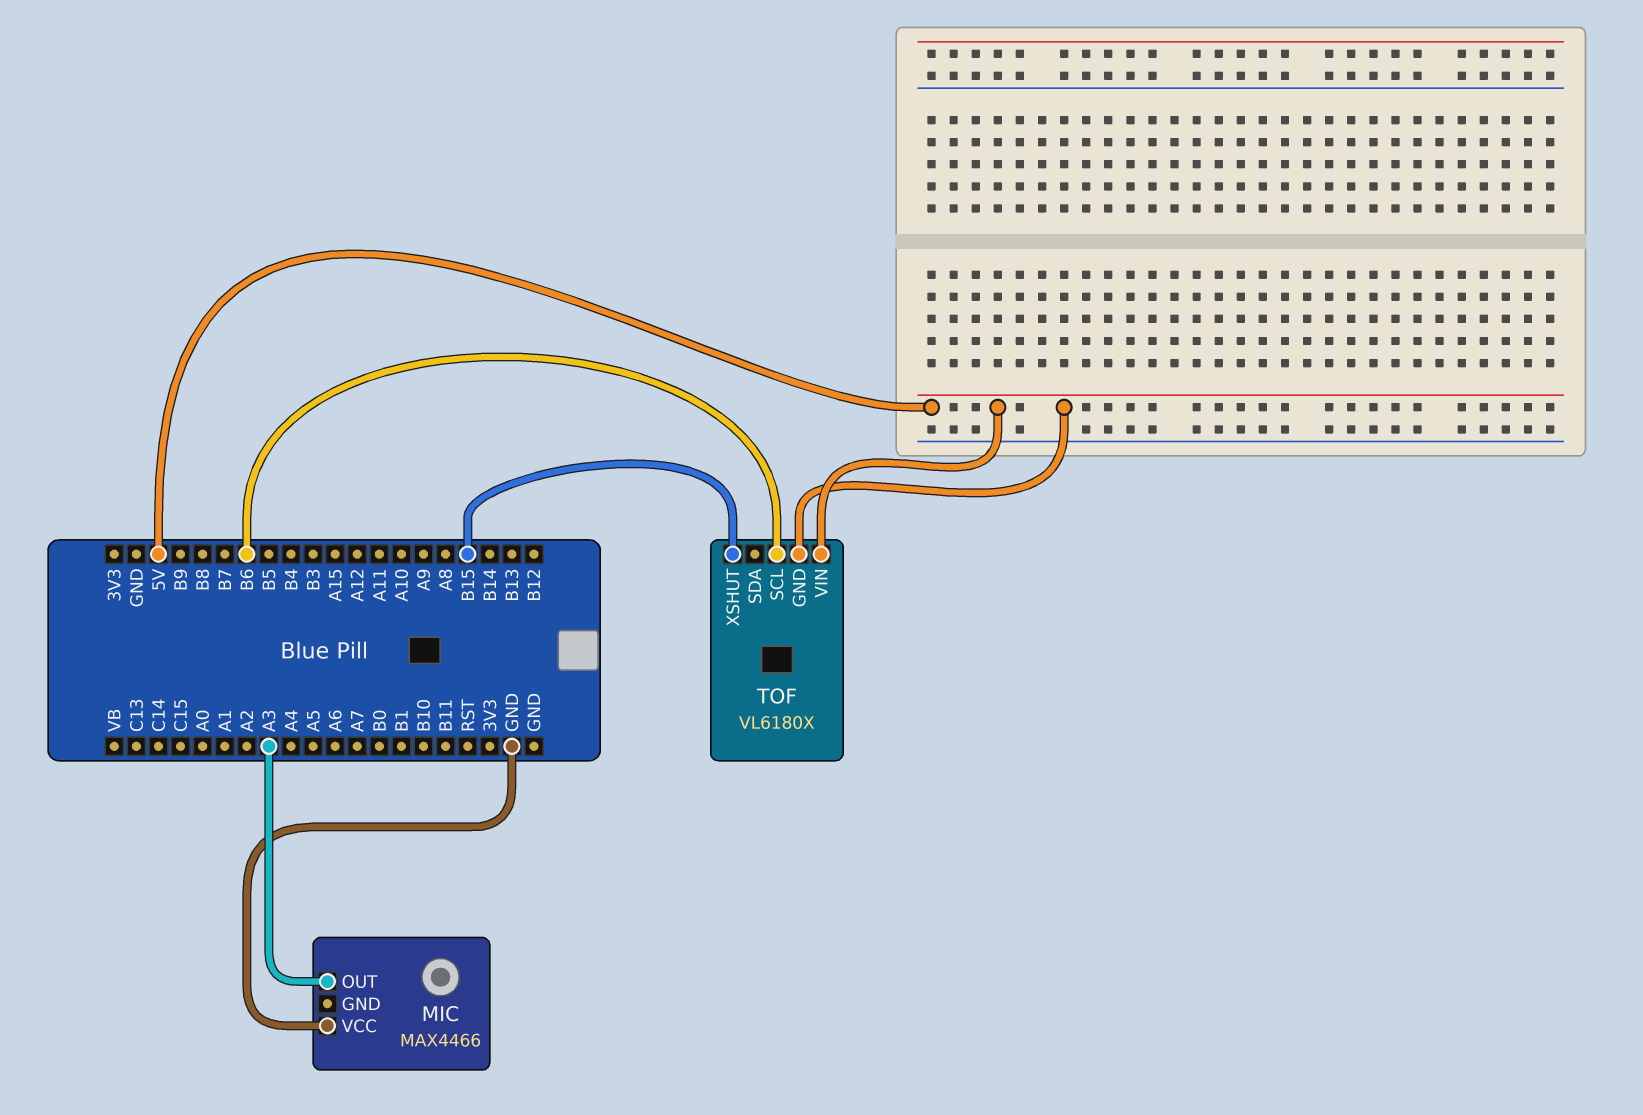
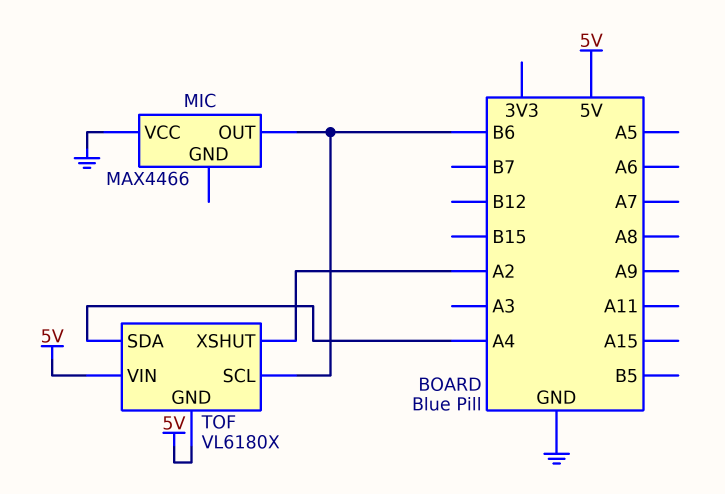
MIC pin OUT: A3 -> B6
TOF pin SDA: none -> A4
TOF pin XSHUT: B15 -> A2

